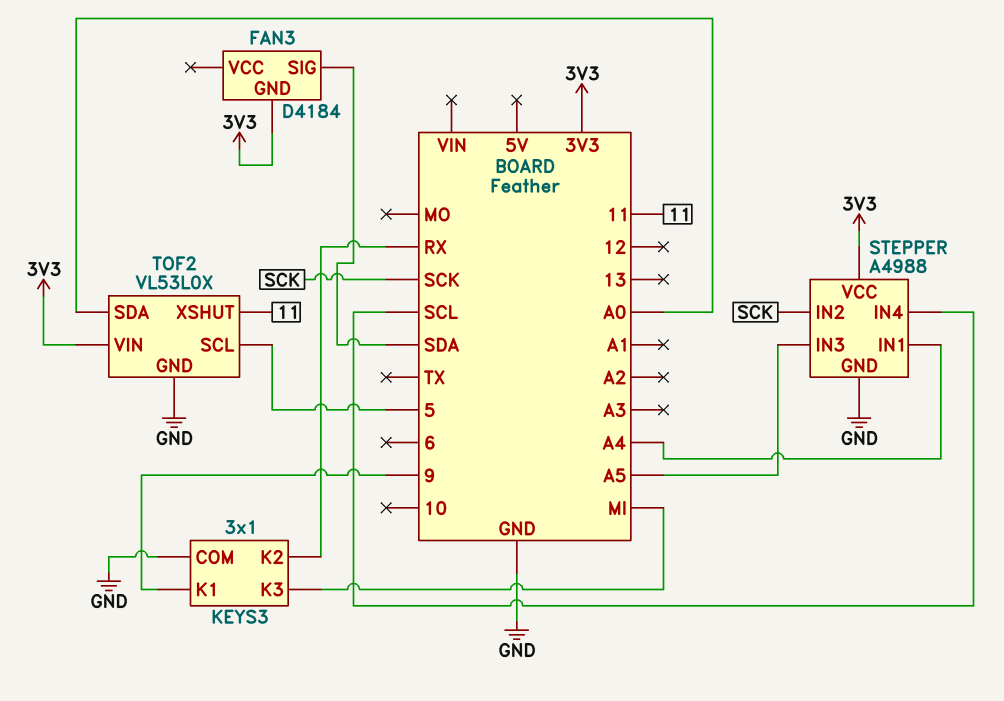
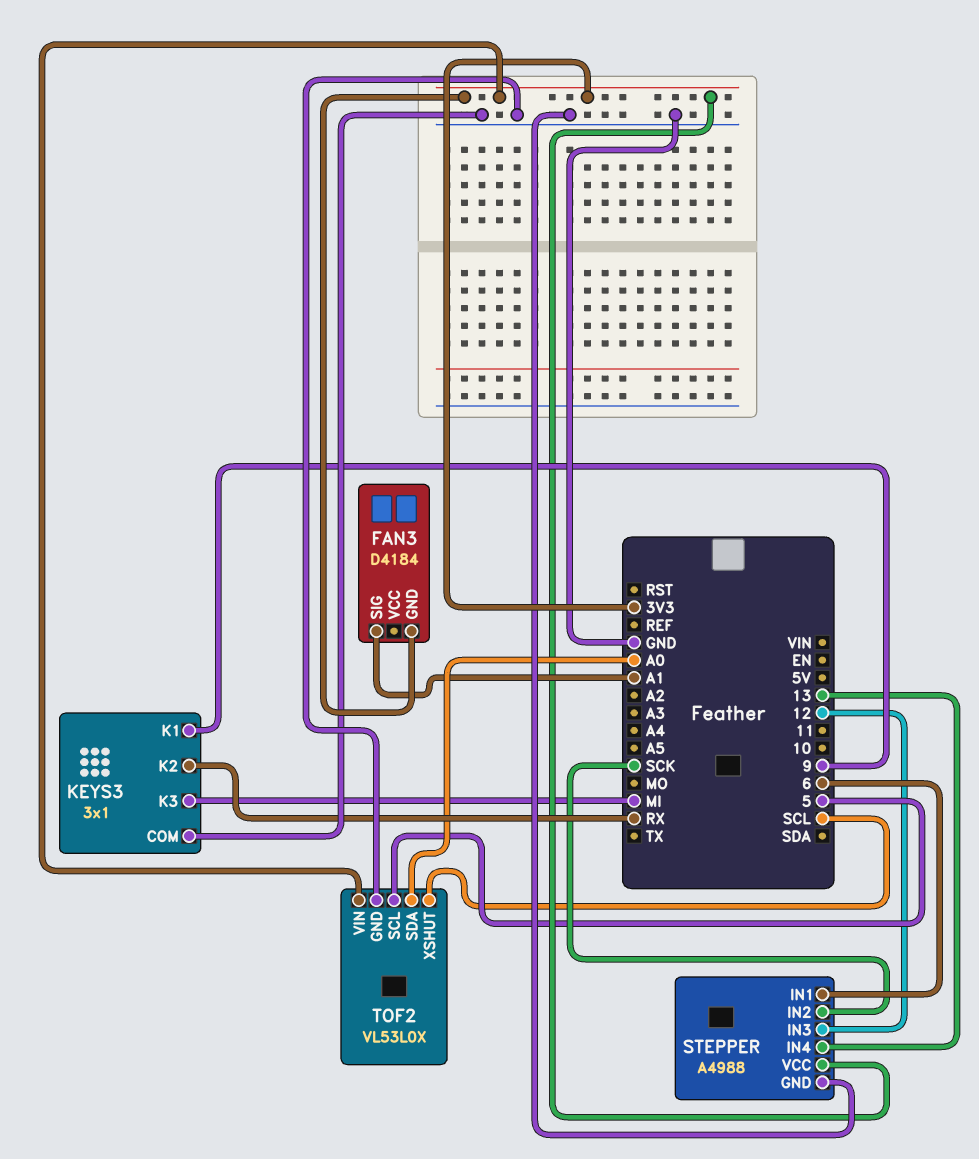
FAN3 pin SIG: SDA -> A1
STEPPER pin IN1: A4 -> 6
STEPPER pin IN3: A5 -> 12
STEPPER pin IN4: SCL -> 13
TOF2 pin XSHUT: 11 -> SCL

